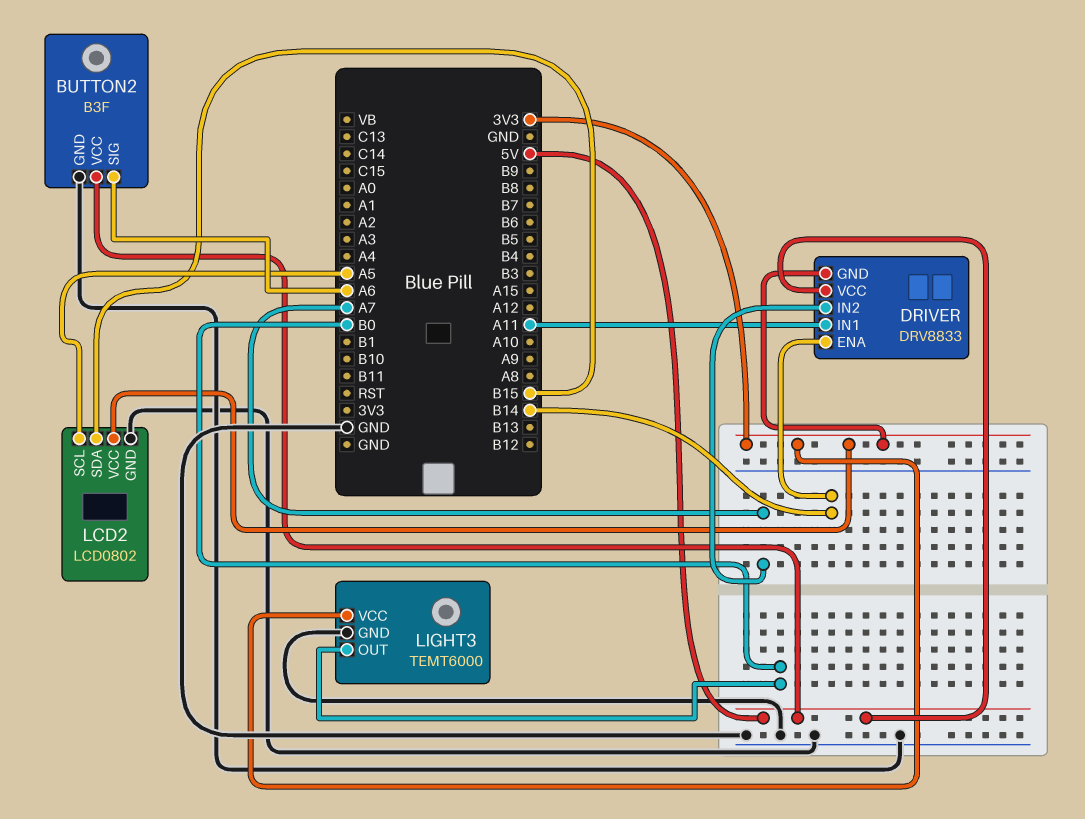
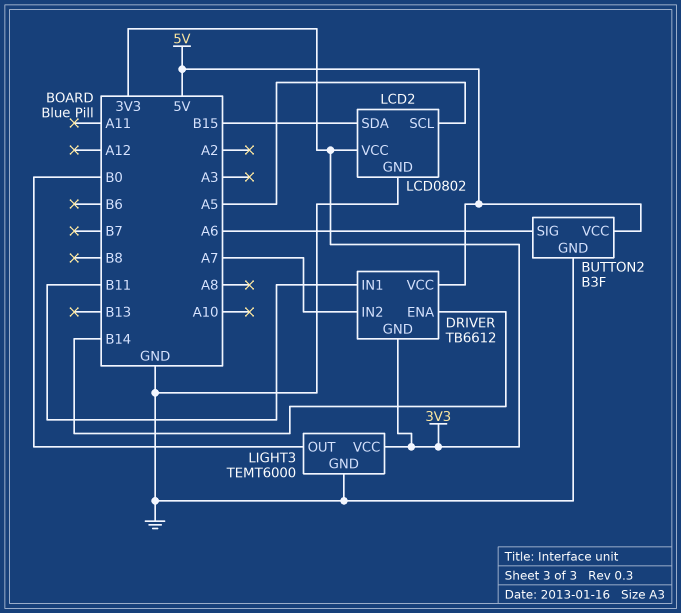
DRIVER: DRV8833 -> TB6612
DRIVER pin IN1: A11 -> B11

